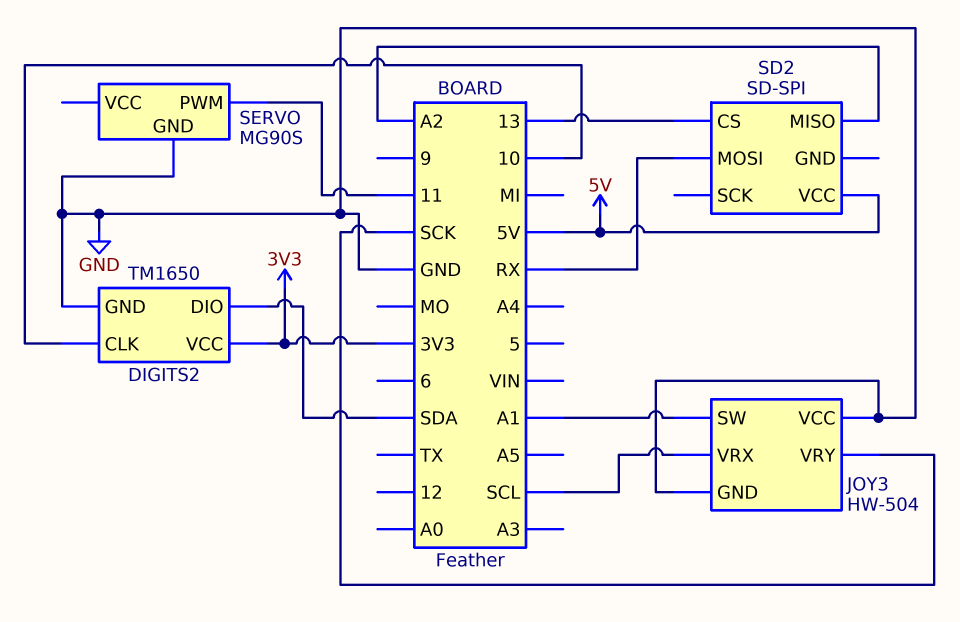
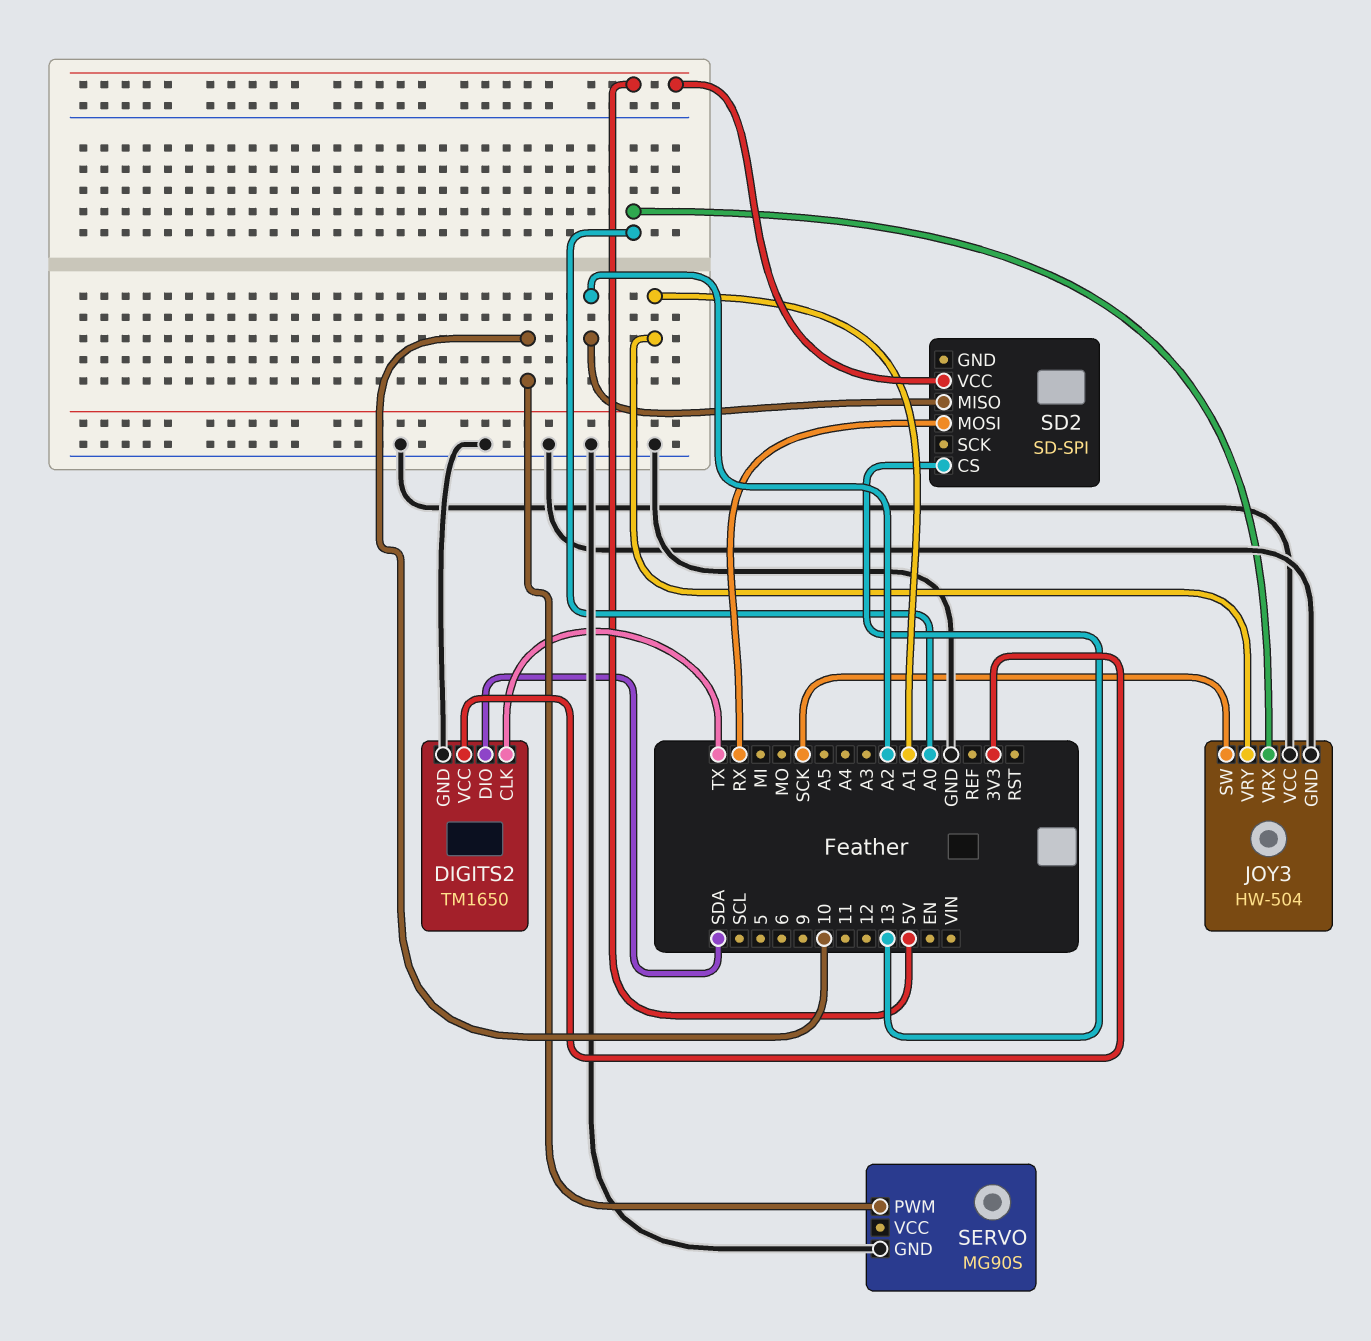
DIGITS2 pin CLK: 10 -> TX
JOY3 pin SW: A1 -> SCK
JOY3 pin VRX: SCL -> A0
JOY3 pin VRY: SCK -> A1
SERVO pin PWM: 11 -> 10

